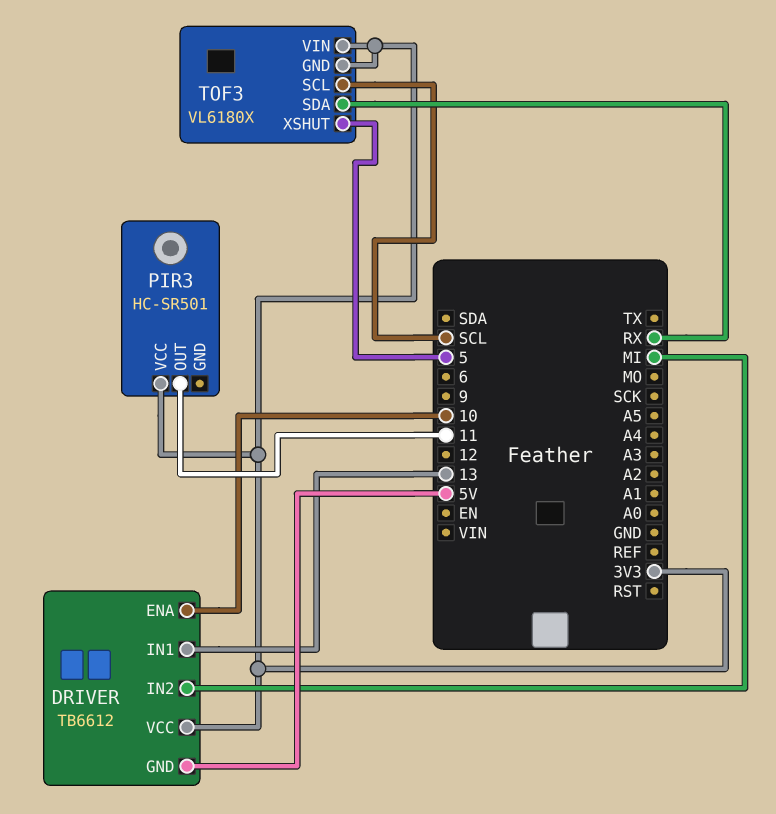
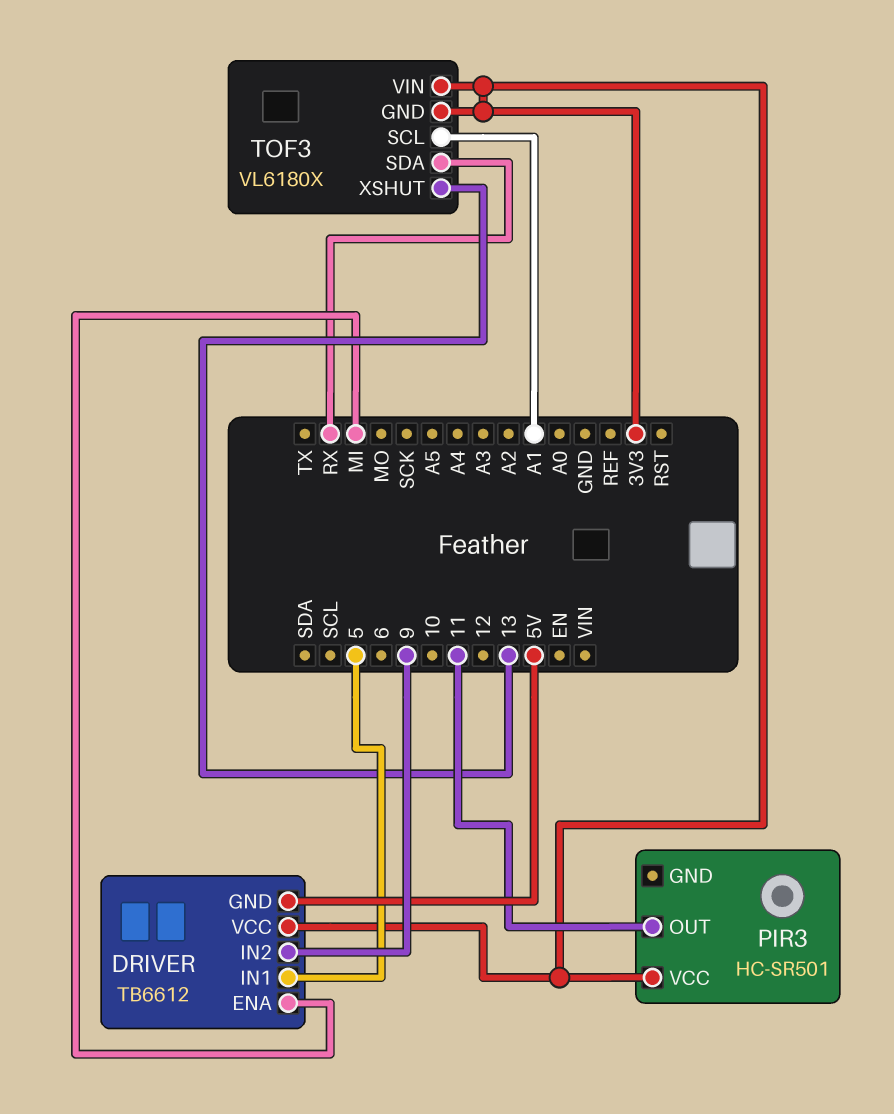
DRIVER pin ENA: 10 -> MI
DRIVER pin IN1: 13 -> 5
DRIVER pin IN2: MI -> 9
TOF3 pin SCL: SCL -> A1
TOF3 pin XSHUT: 5 -> 13

